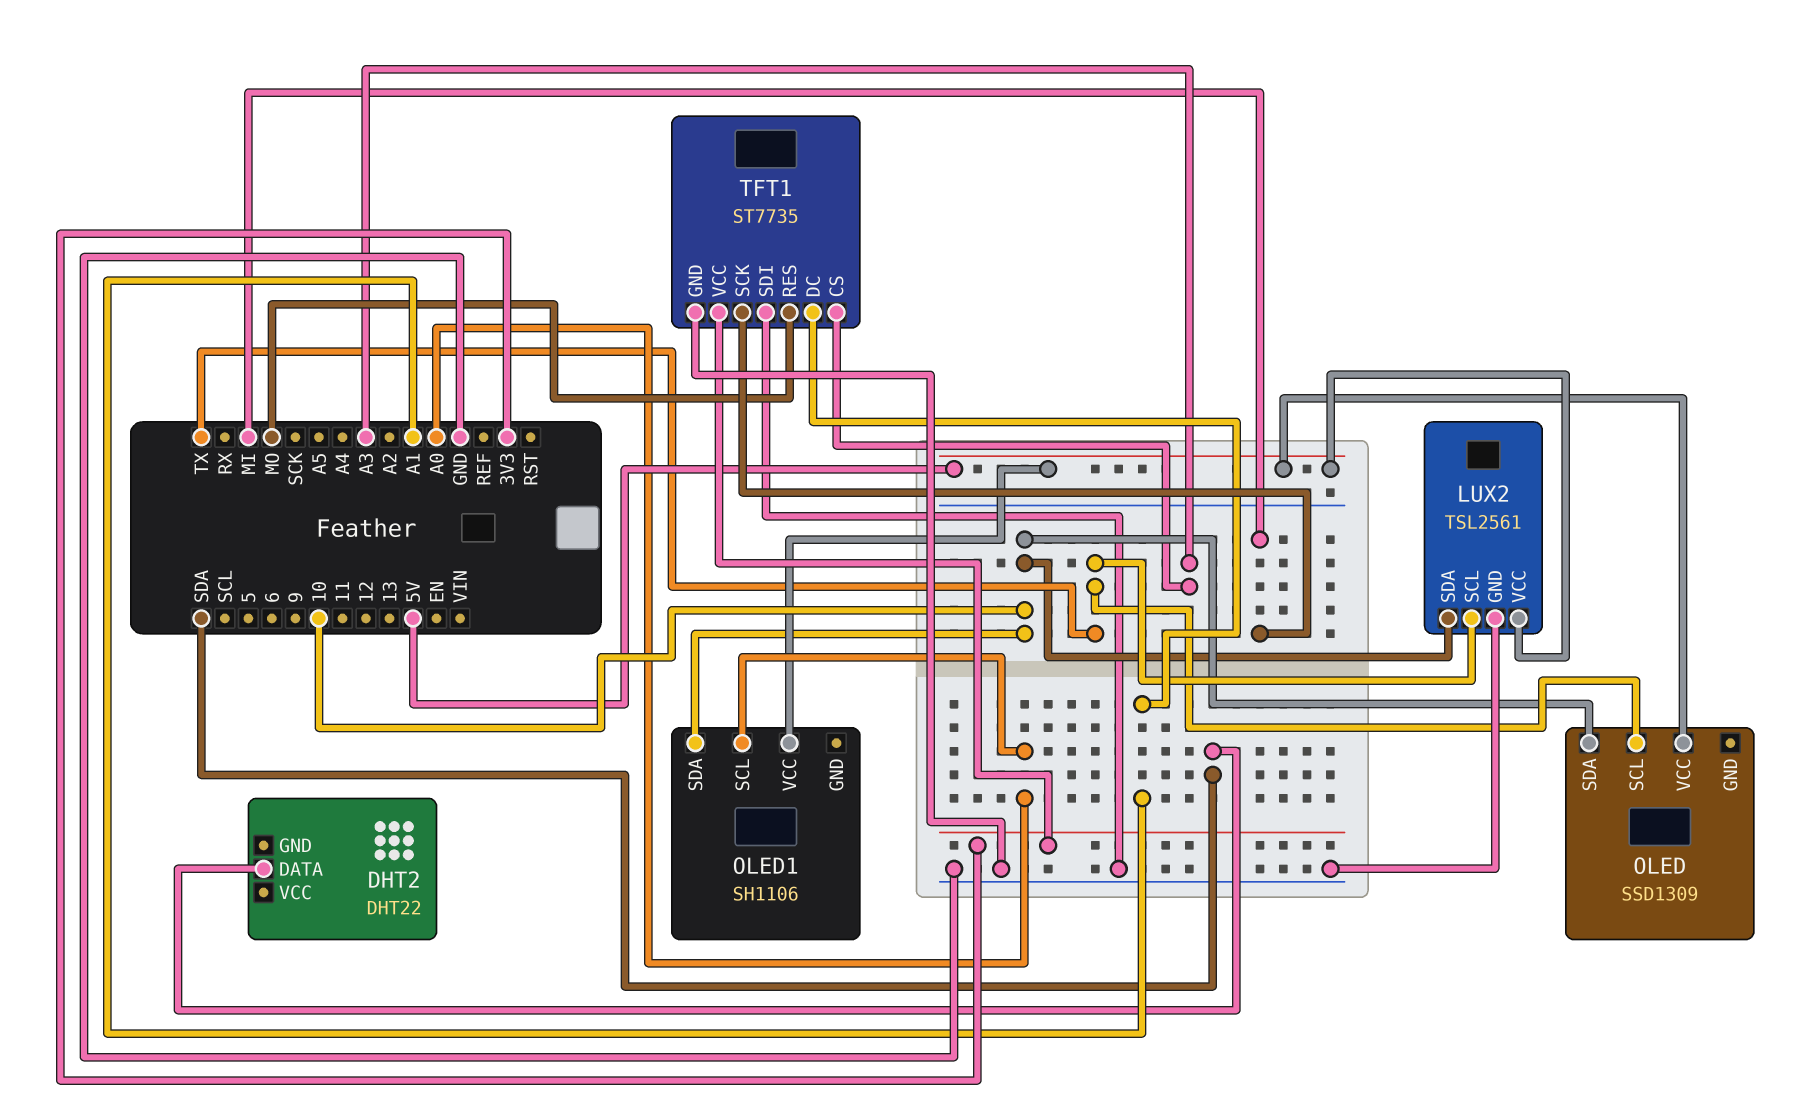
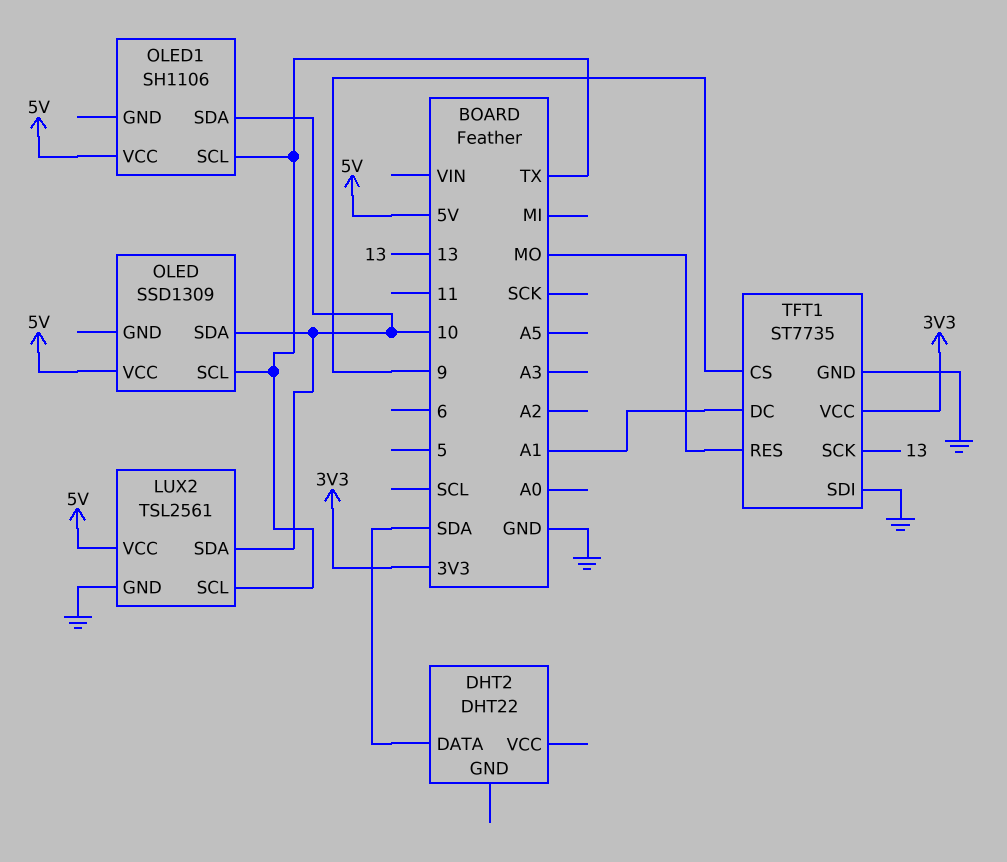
OLED1 pin SCL: A0 -> TX
TFT1 pin CS: A3 -> 9
TFT1 pin SCK: MI -> 13

